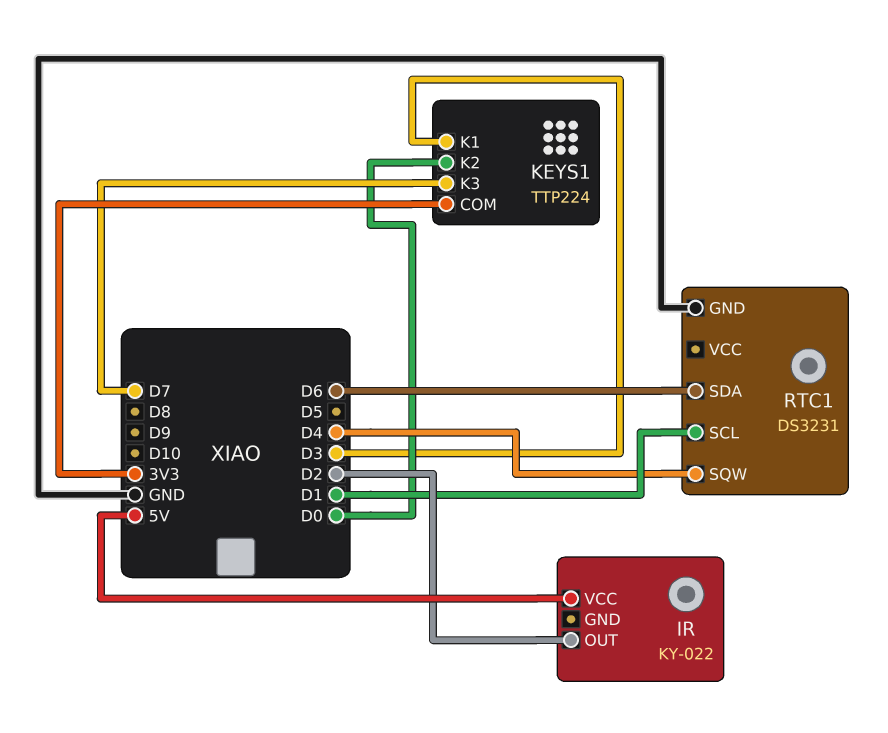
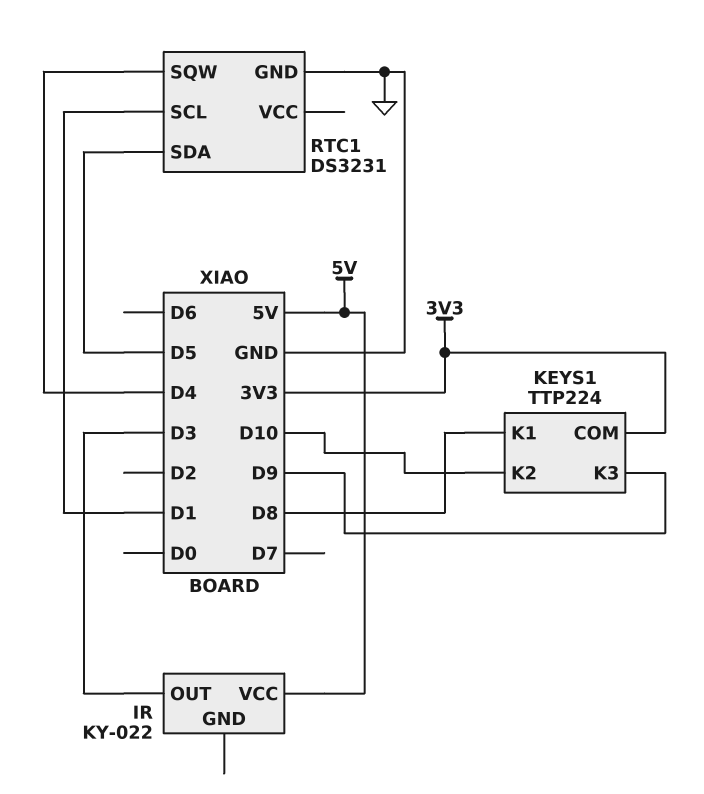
IR pin OUT: D2 -> D3
KEYS1 pin K1: D3 -> D8
KEYS1 pin K2: D0 -> D10
KEYS1 pin K3: D7 -> D9
RTC1 pin SDA: D6 -> D5

